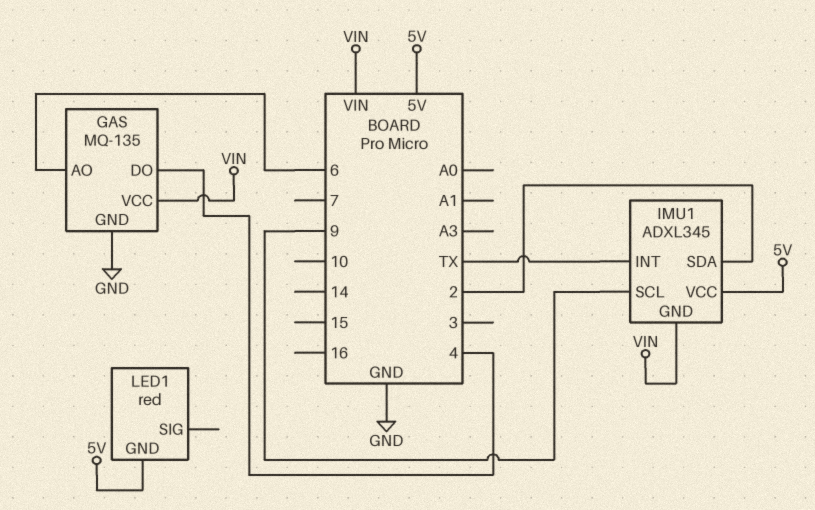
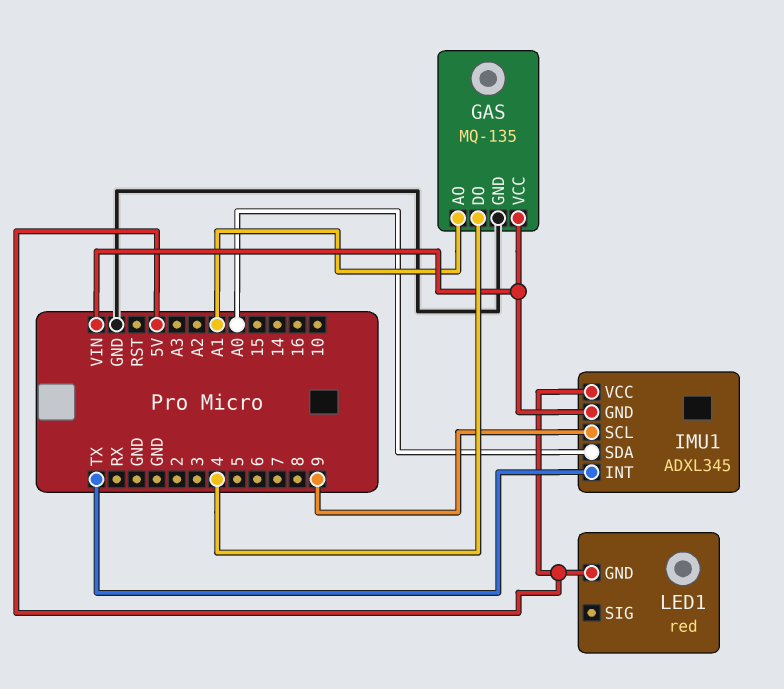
GAS pin AO: 6 -> A1
IMU1 pin SDA: 2 -> A0

